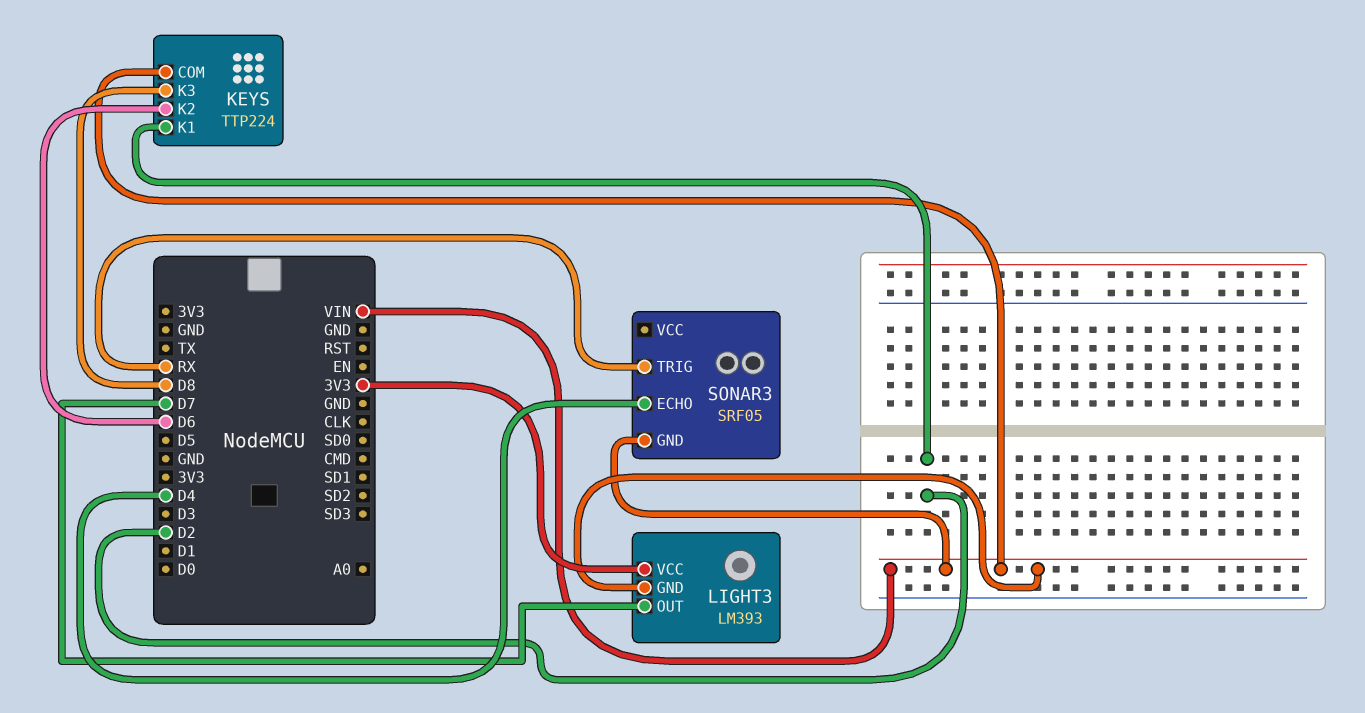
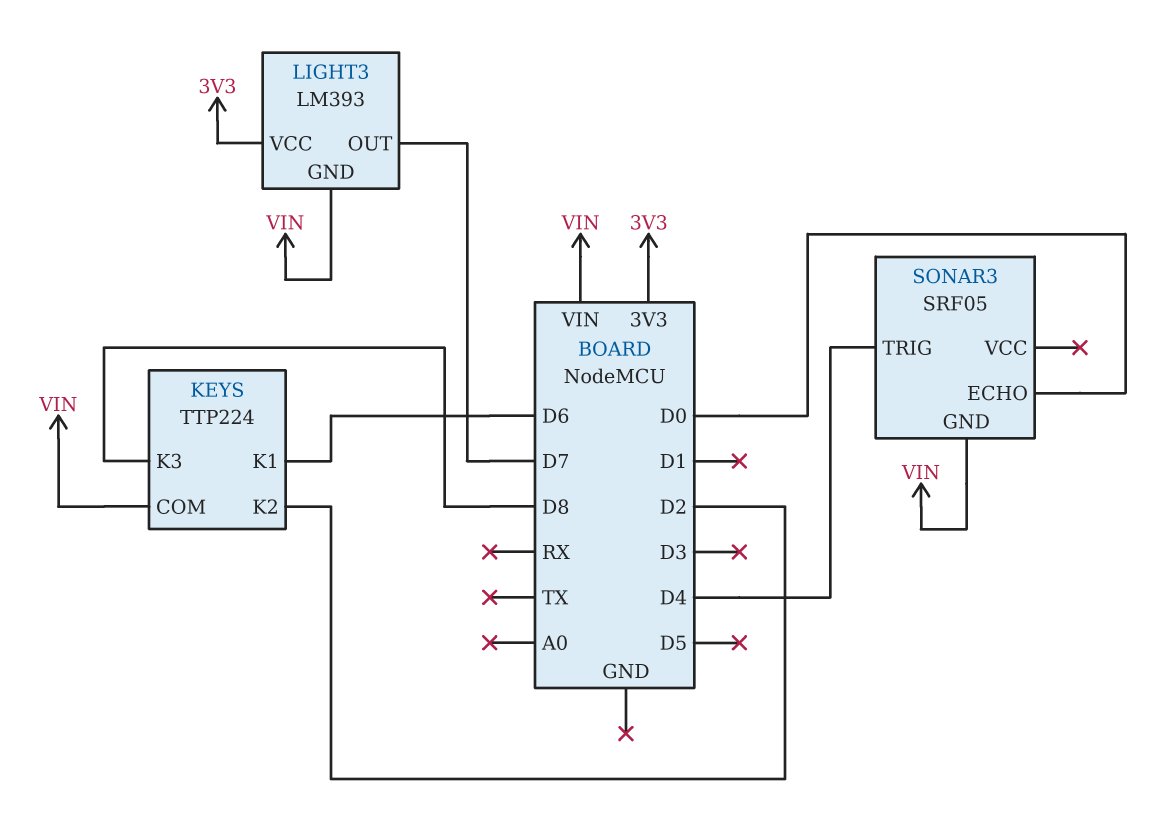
KEYS pin K1: D2 -> D6
KEYS pin K2: D6 -> D2
SONAR3 pin ECHO: D4 -> D0
SONAR3 pin TRIG: RX -> D4

